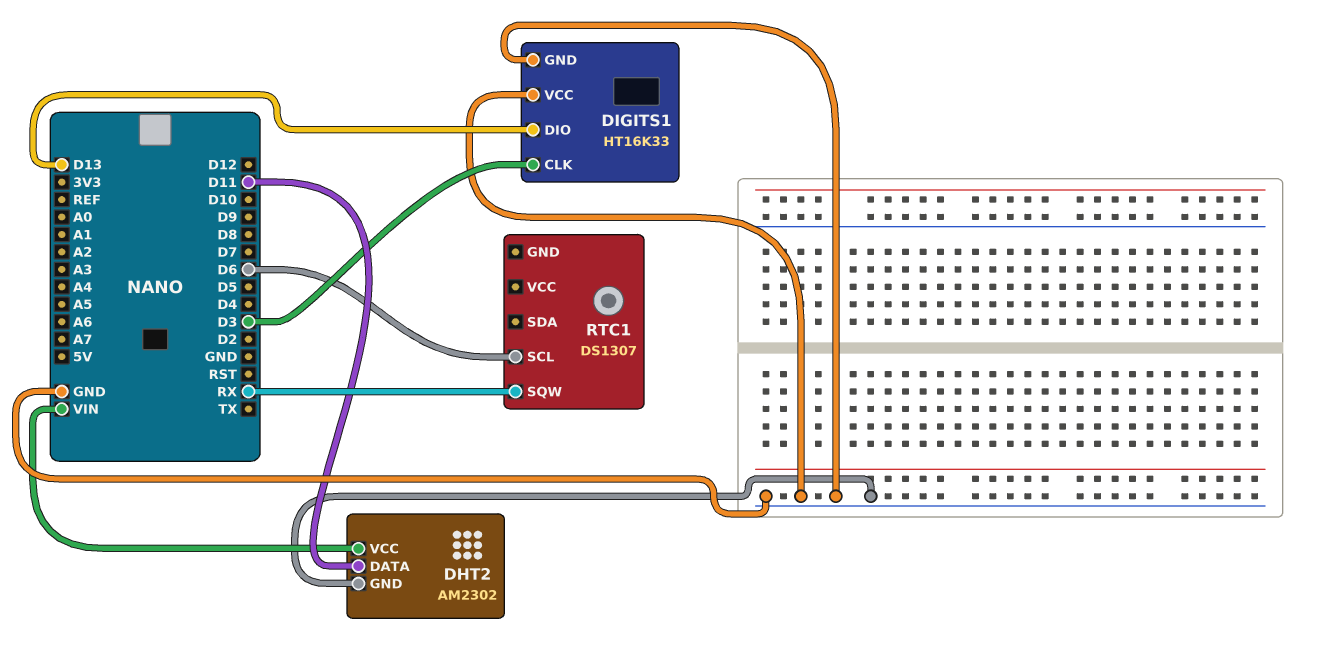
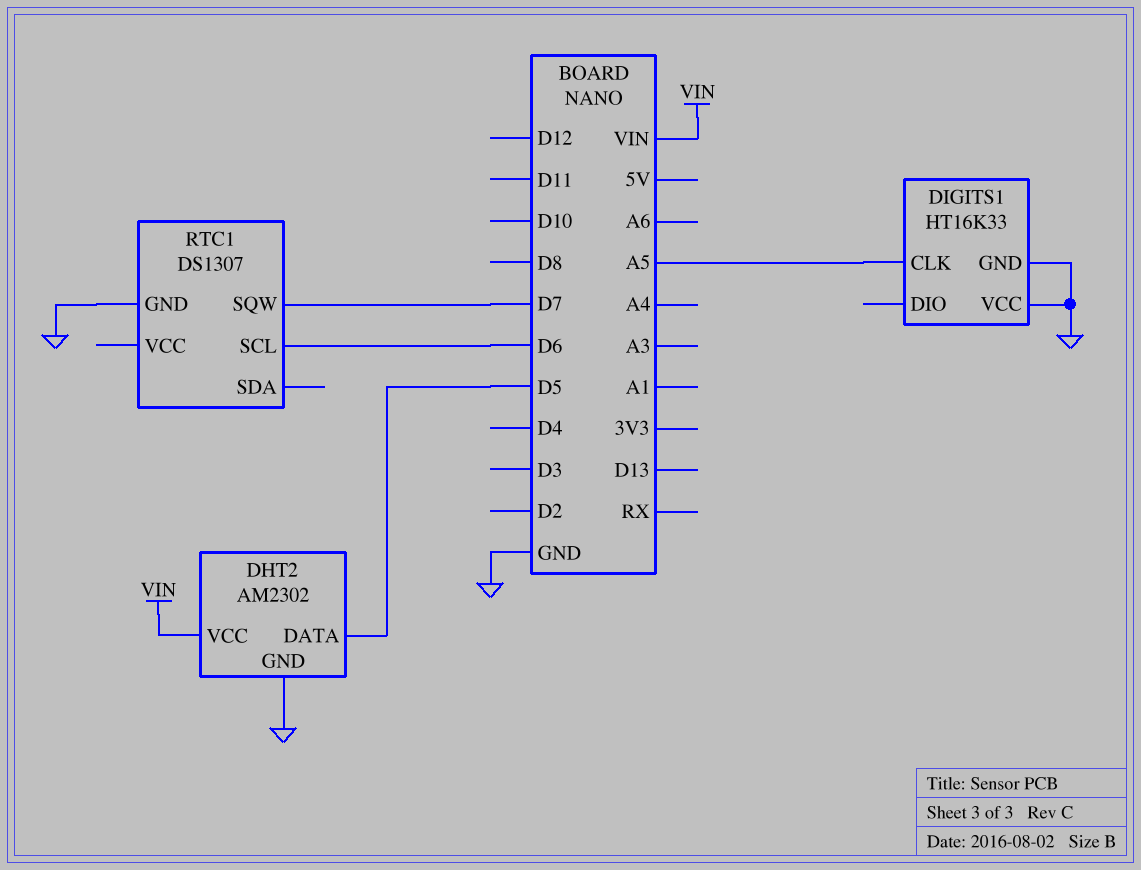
DHT2 pin DATA: D11 -> D5
DIGITS1 pin CLK: D3 -> A5
DIGITS1 pin DIO: D13 -> none
RTC1 pin GND: none -> GND
RTC1 pin SQW: RX -> D7

